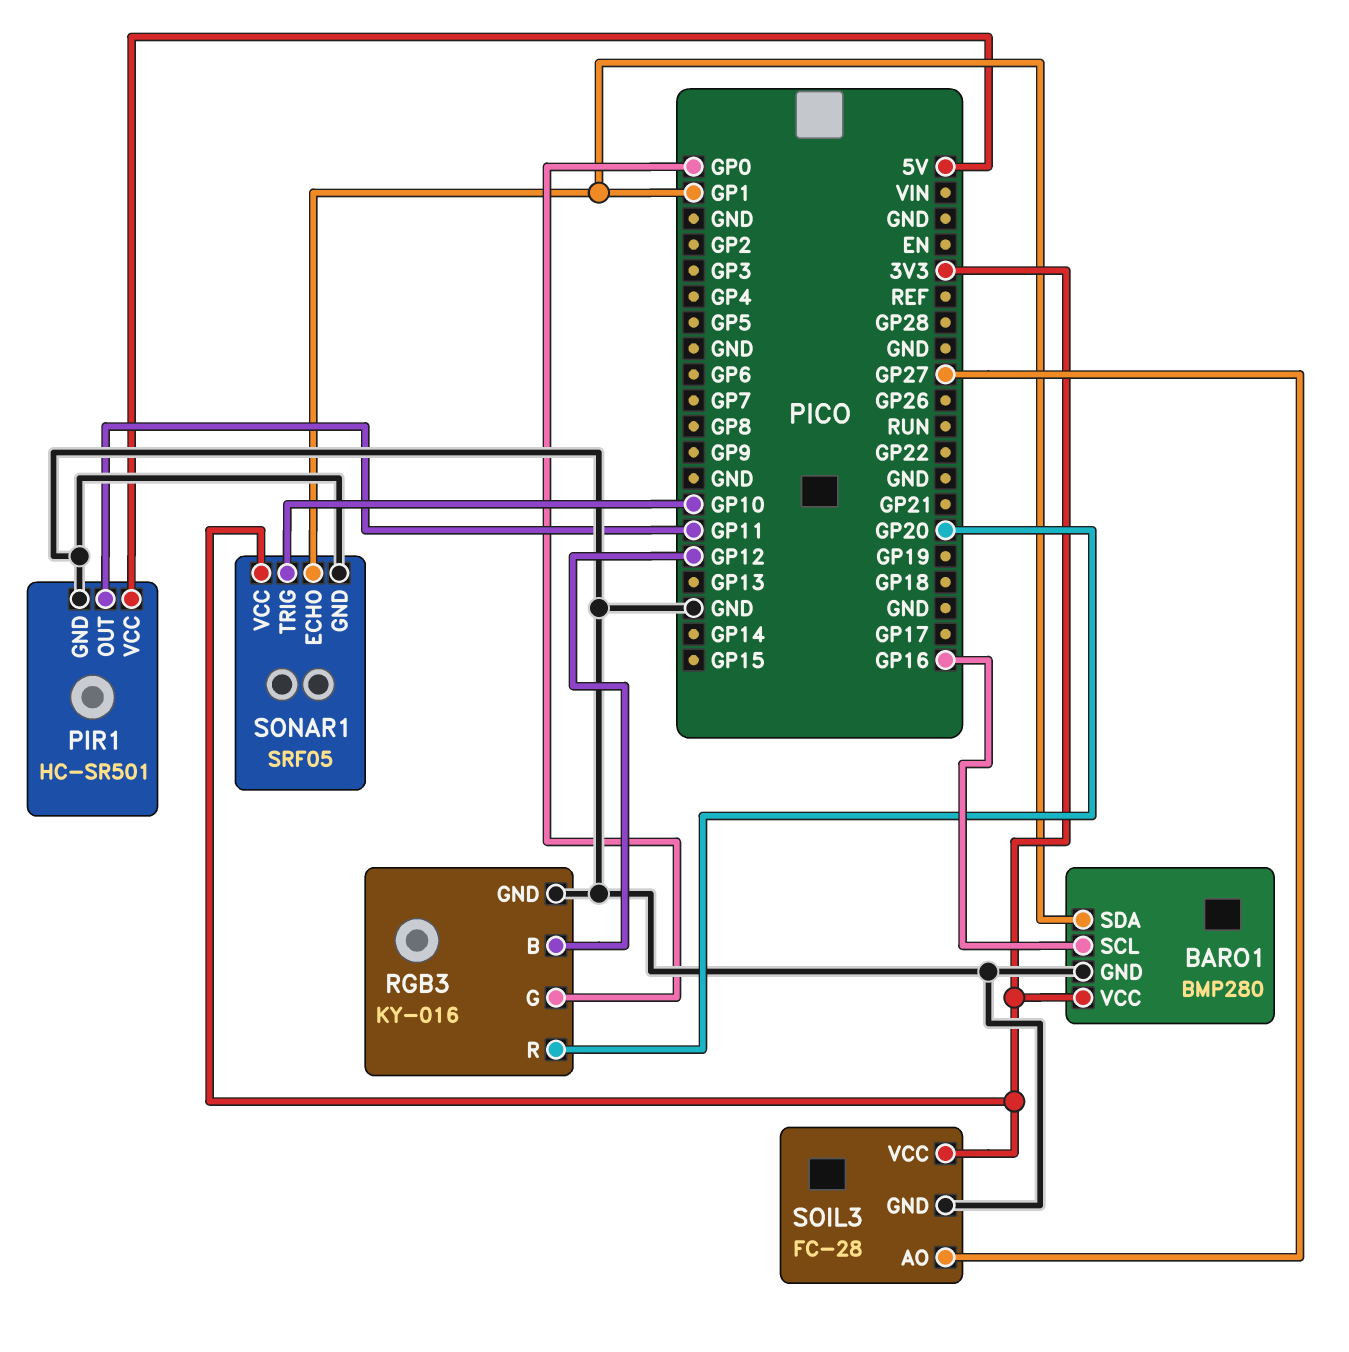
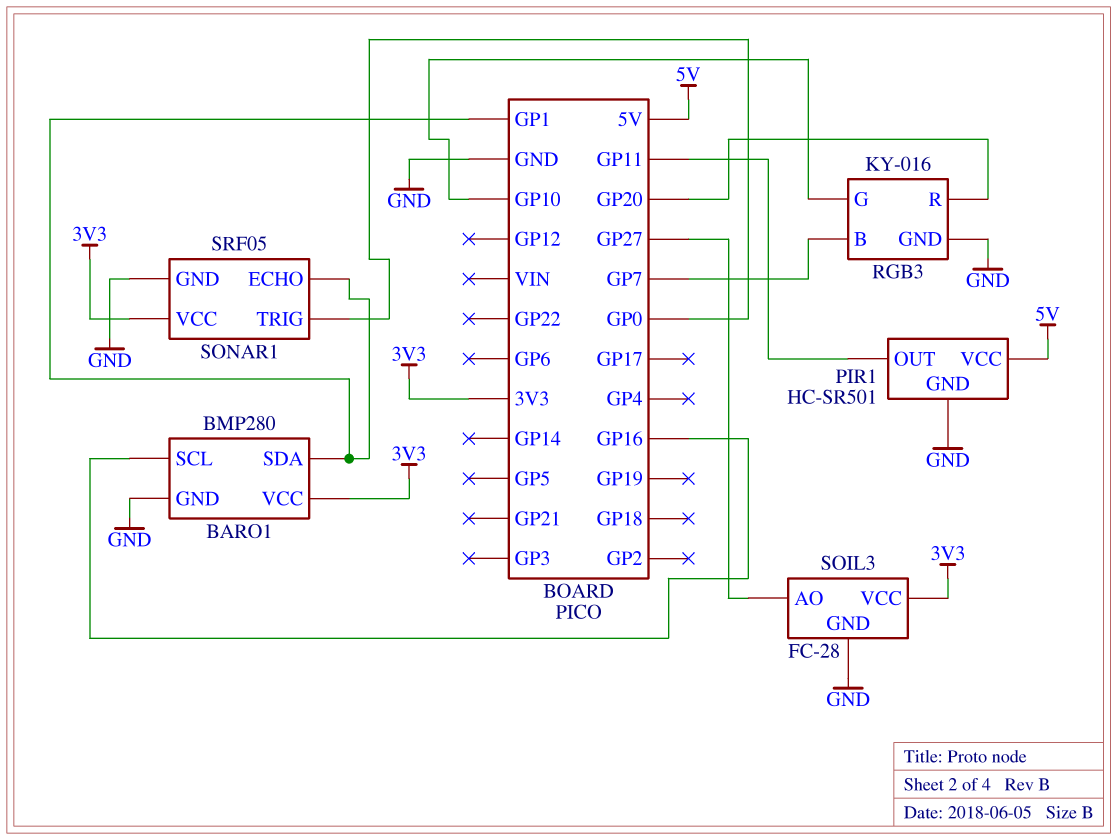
RGB3 pin B: GP12 -> GP7
RGB3 pin G: GP0 -> GP10
SONAR1 pin TRIG: GP10 -> GP0

